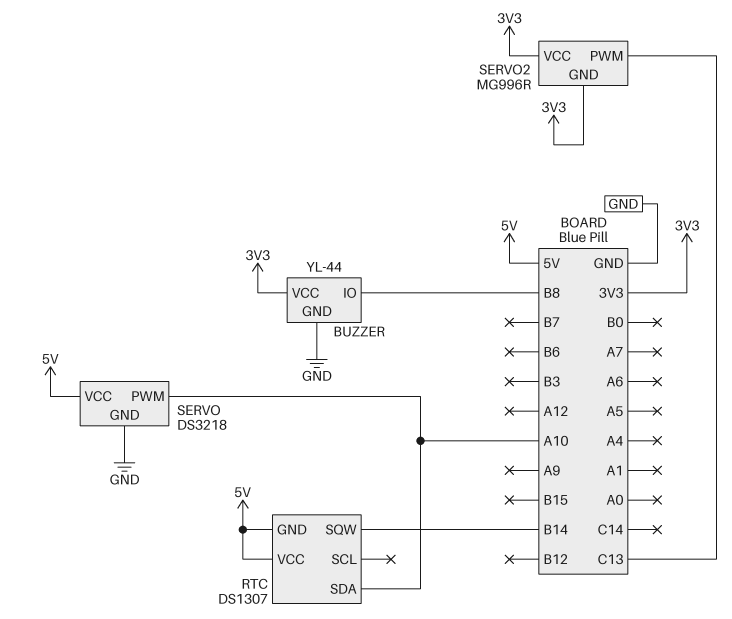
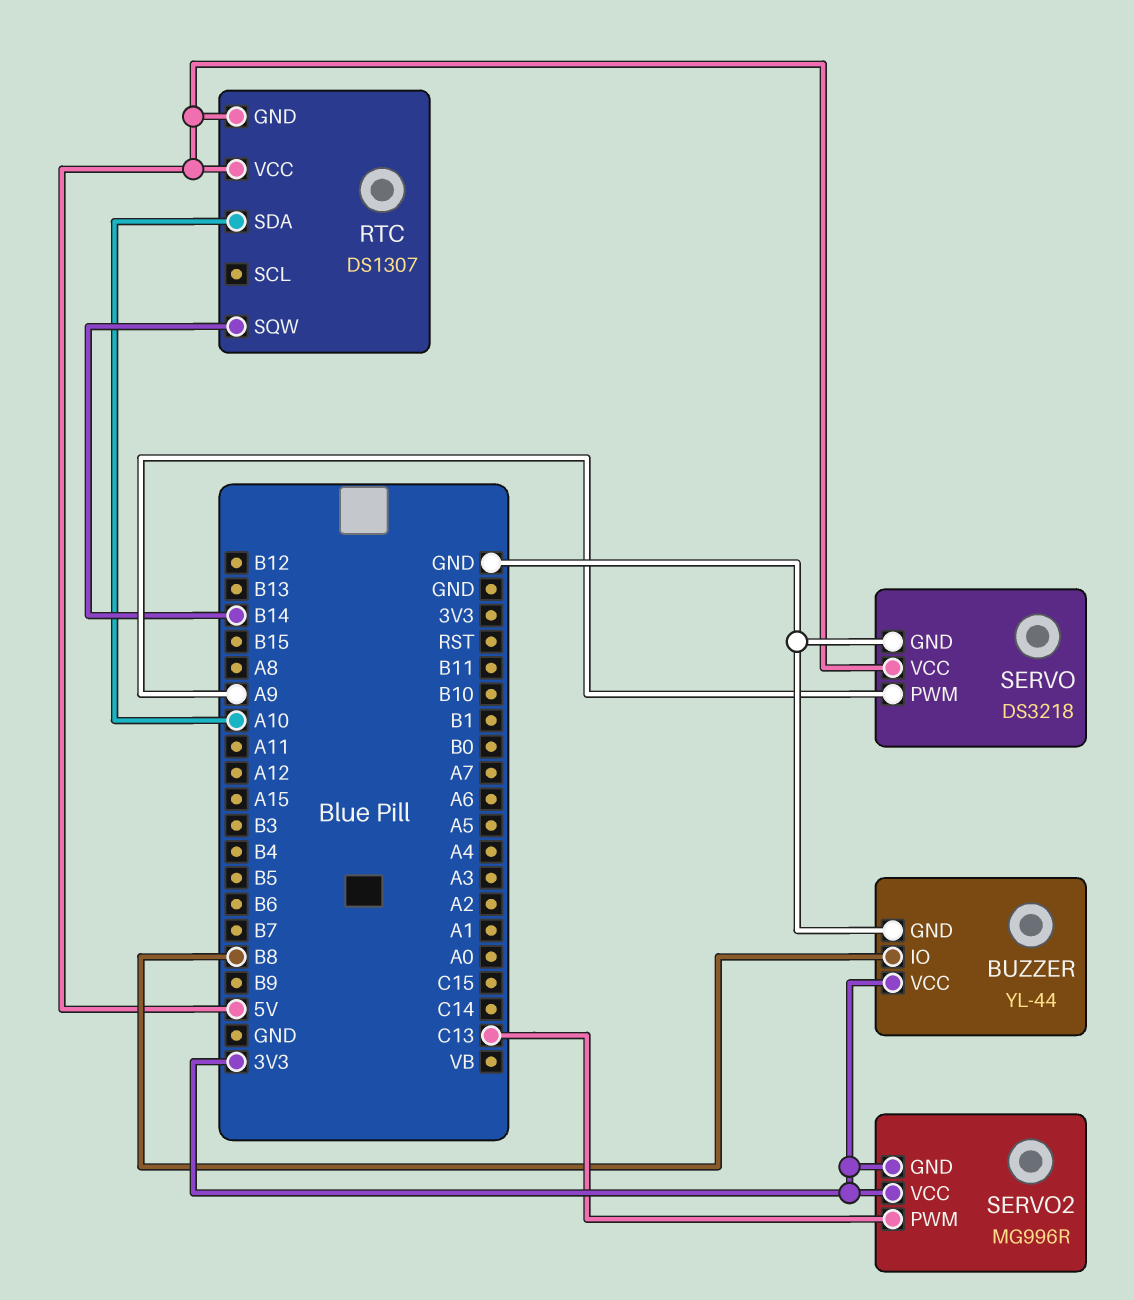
SERVO pin PWM: A10 -> A9

